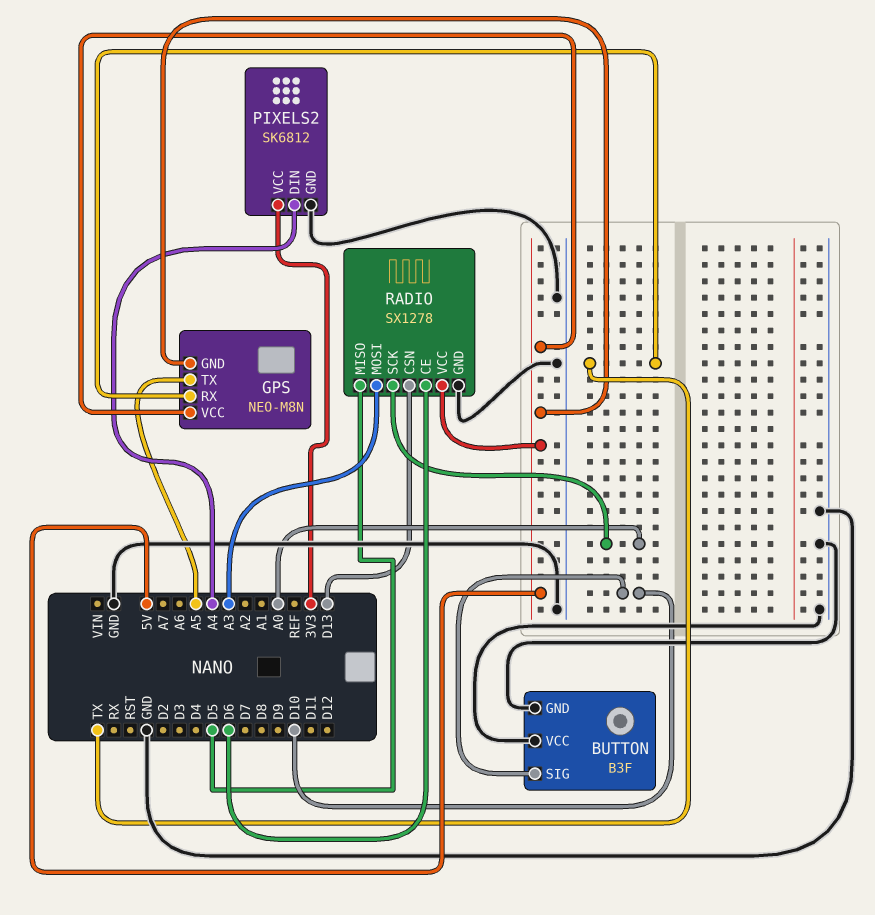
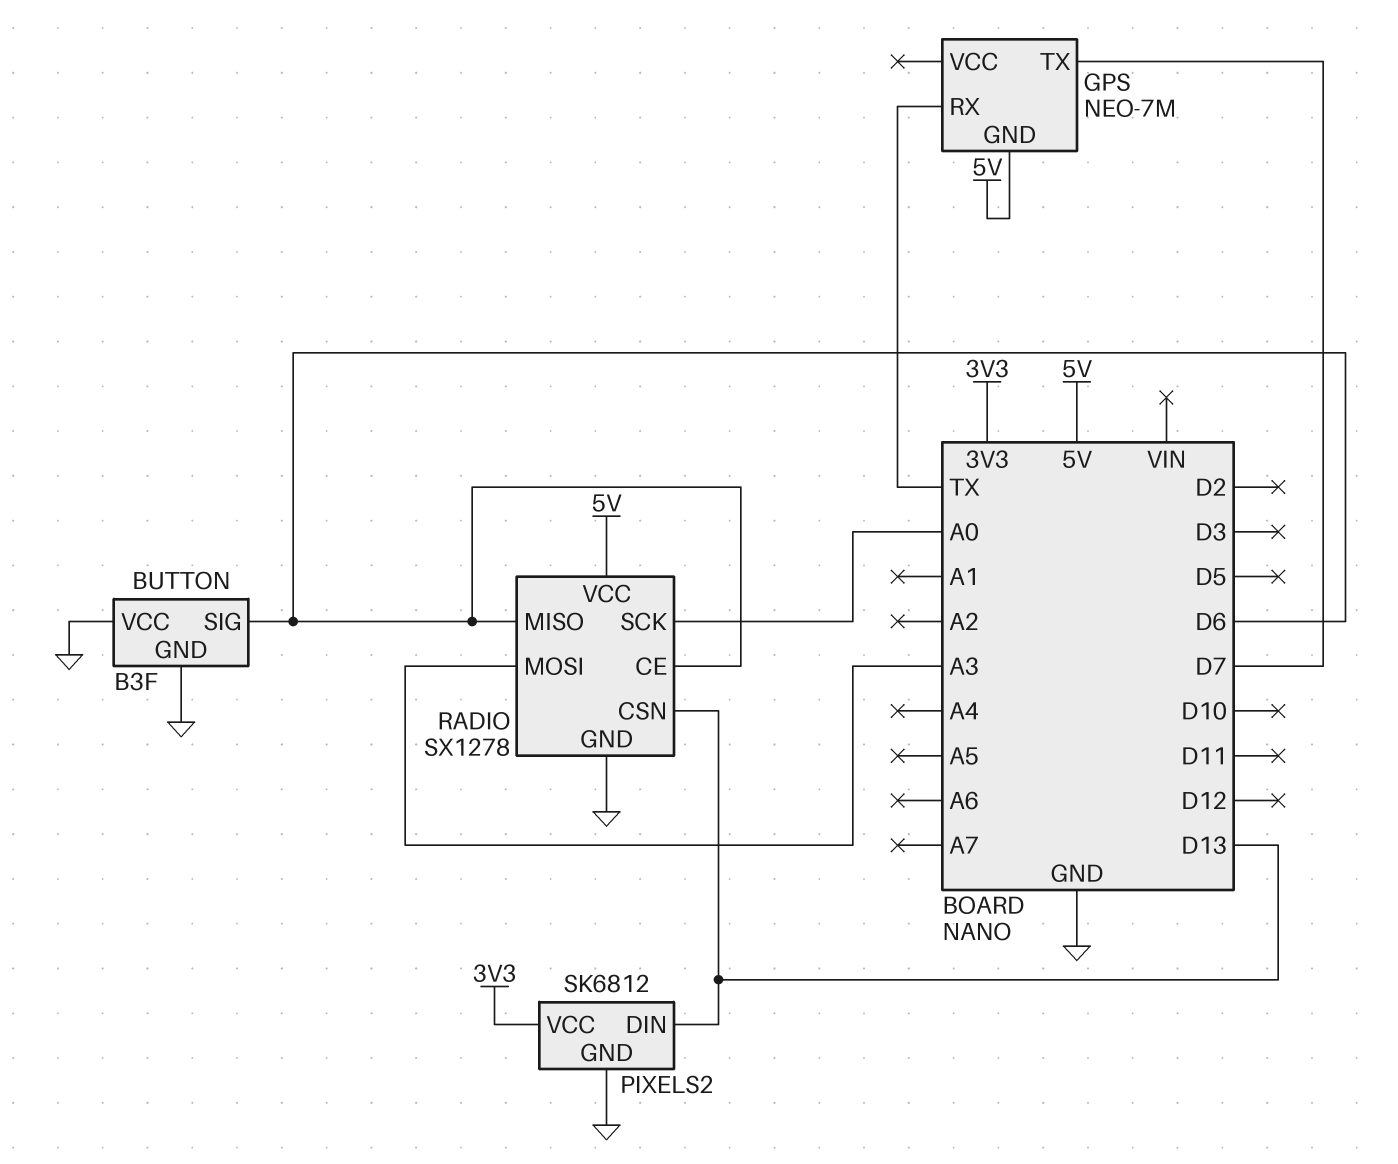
BUTTON pin SIG: D10 -> D6
GPS: NEO-M8N -> NEO-7M
GPS pin TX: A5 -> D7
GPS pin VCC: 5V -> none
PIXELS2 pin DIN: A4 -> D13
RADIO pin MISO: D5 -> D6

